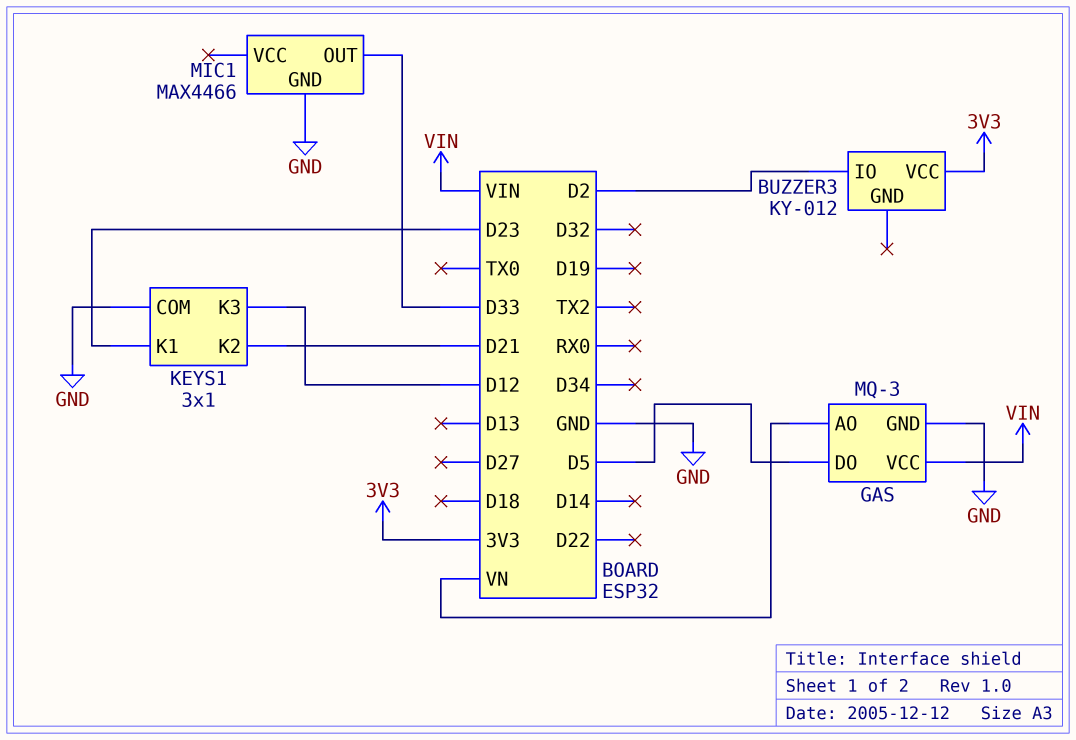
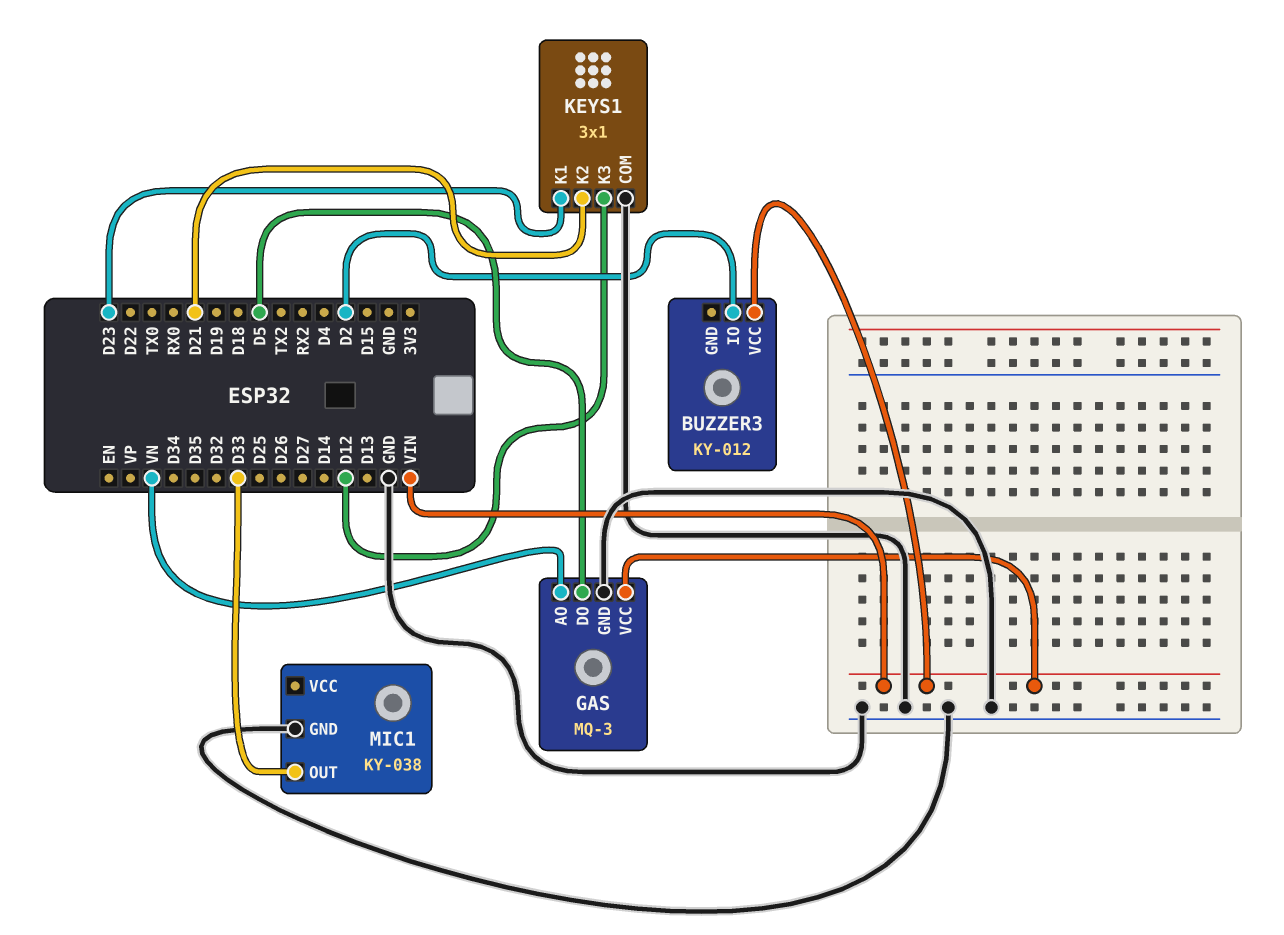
BUZZER3 pin VCC: 3V3 -> VIN
MIC1: MAX4466 -> KY-038

